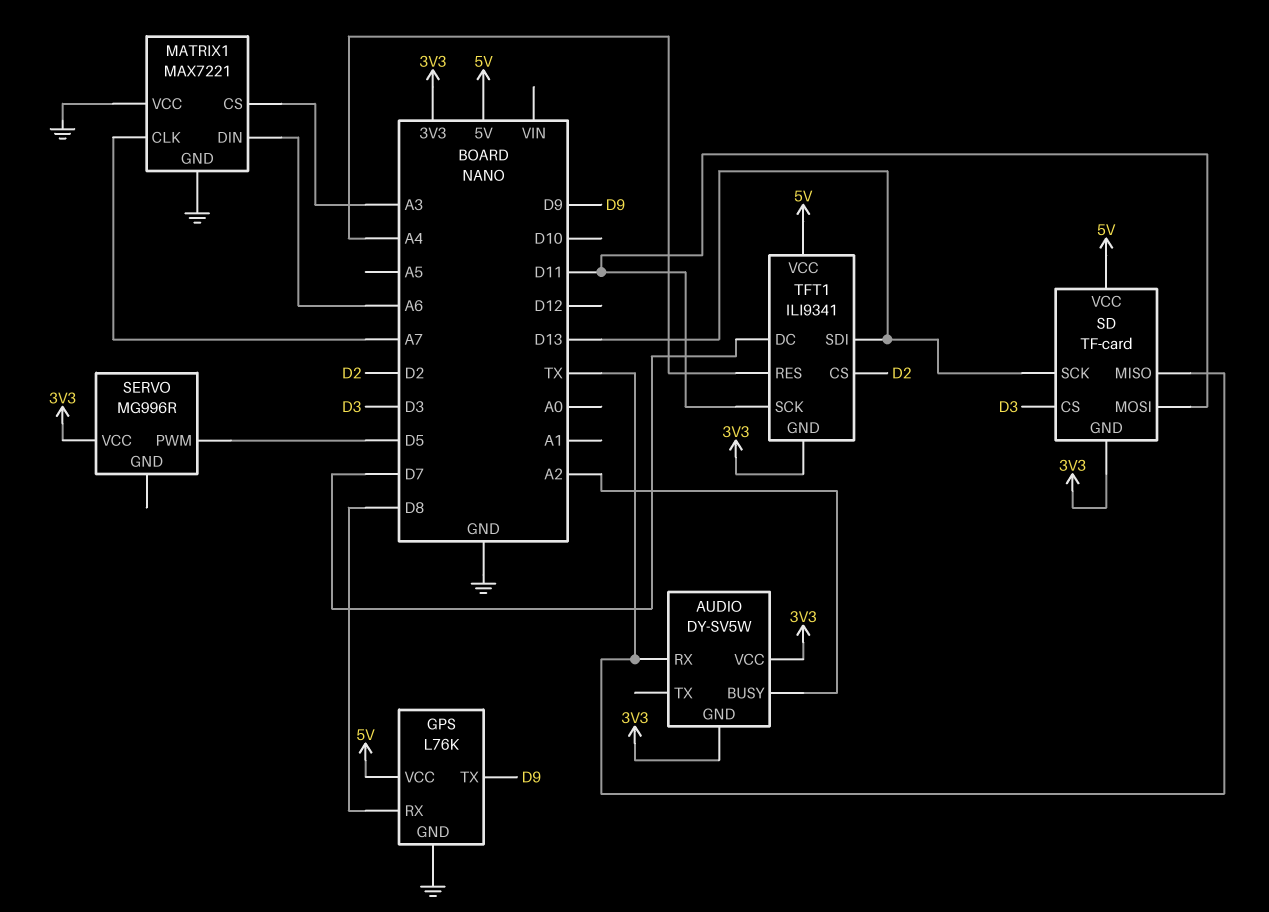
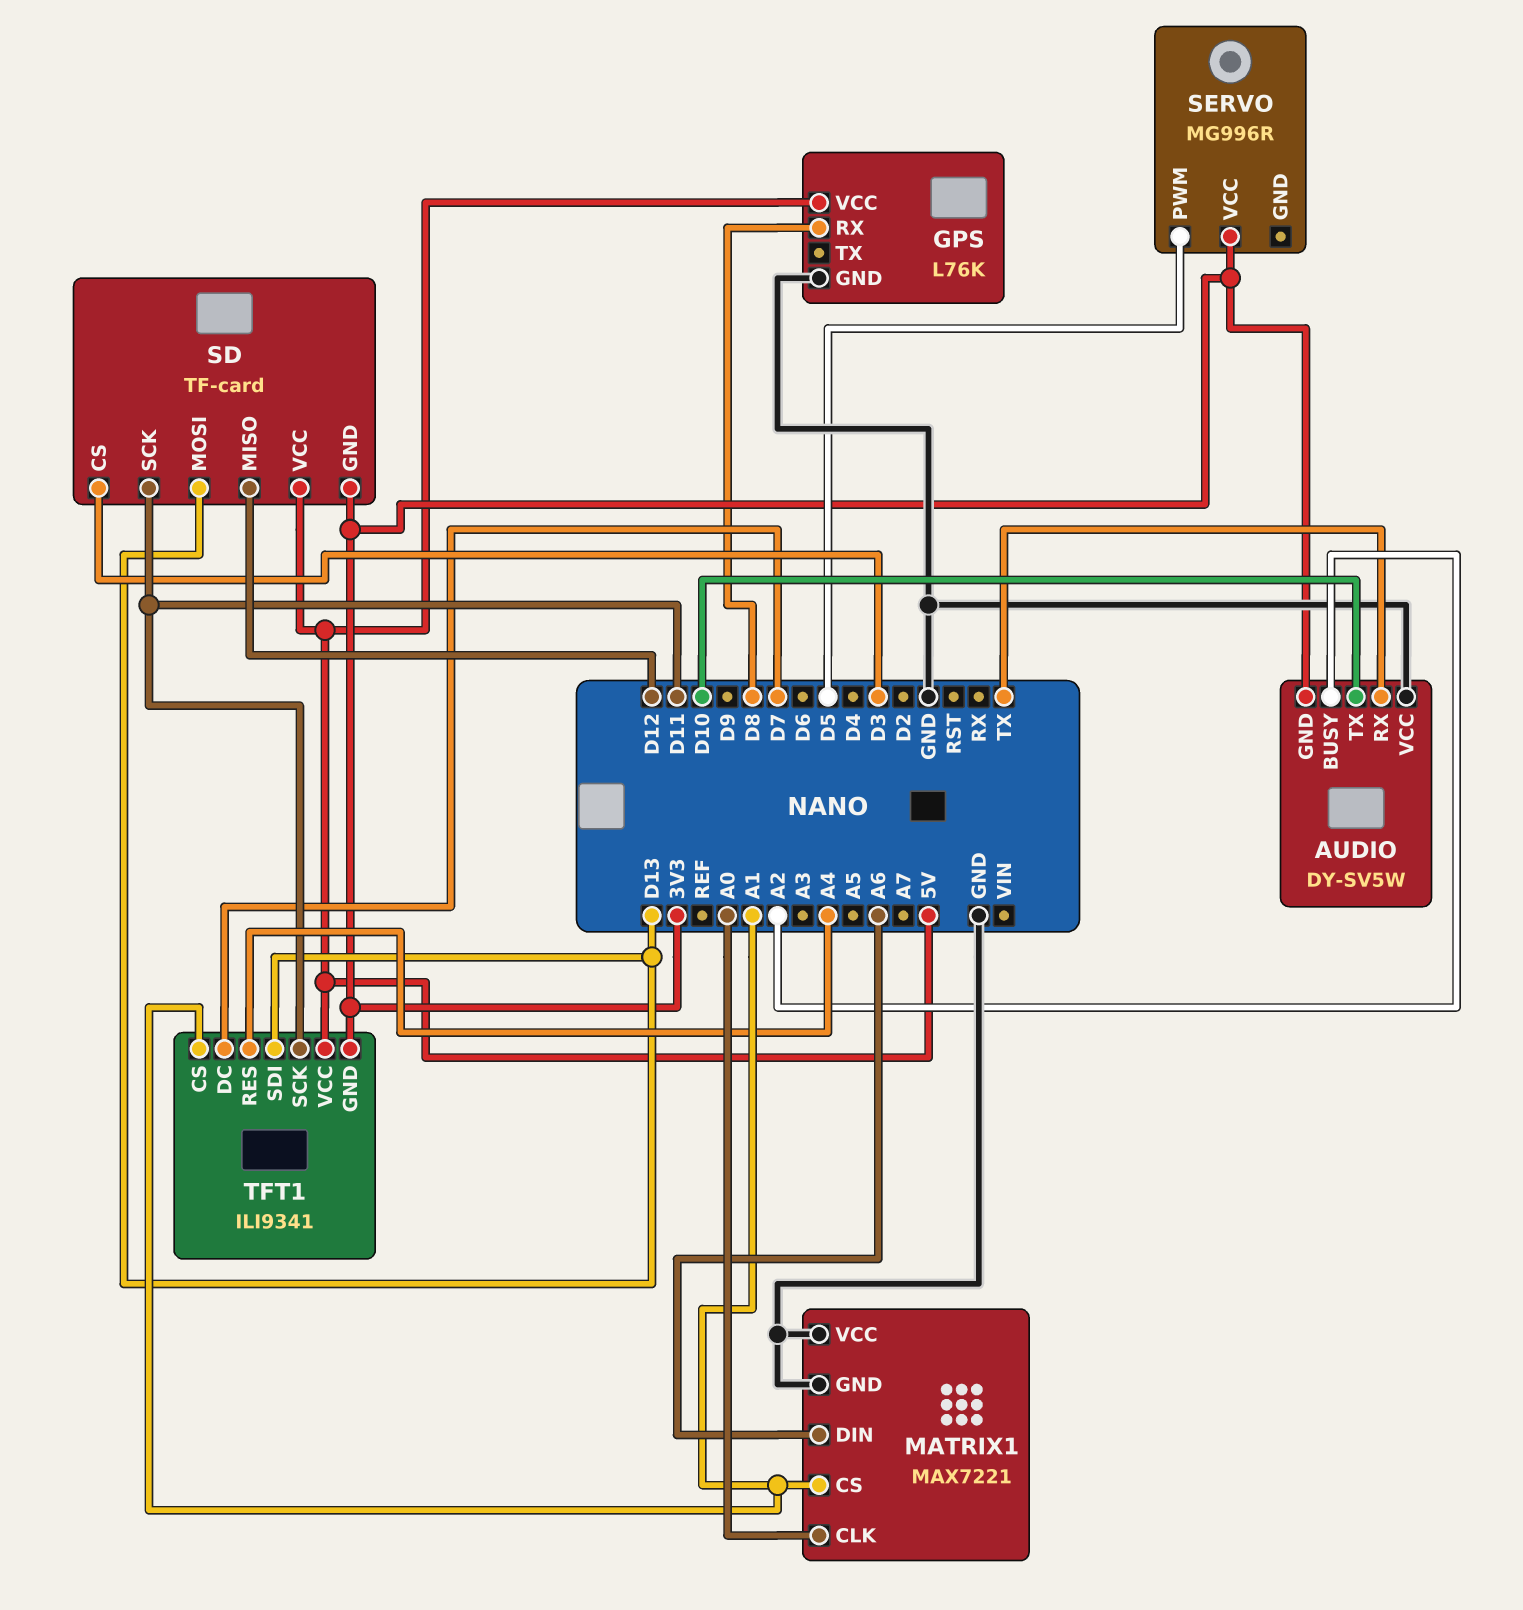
AUDIO pin TX: none -> D10
AUDIO pin VCC: 3V3 -> GND
GPS pin TX: D9 -> none
MATRIX1 pin CLK: A7 -> A0
MATRIX1 pin CS: A3 -> A1
SD pin MISO: TX -> D12
SD pin MOSI: D11 -> D13
SD pin SCK: D13 -> D11
TFT1 pin CS: D2 -> A1

